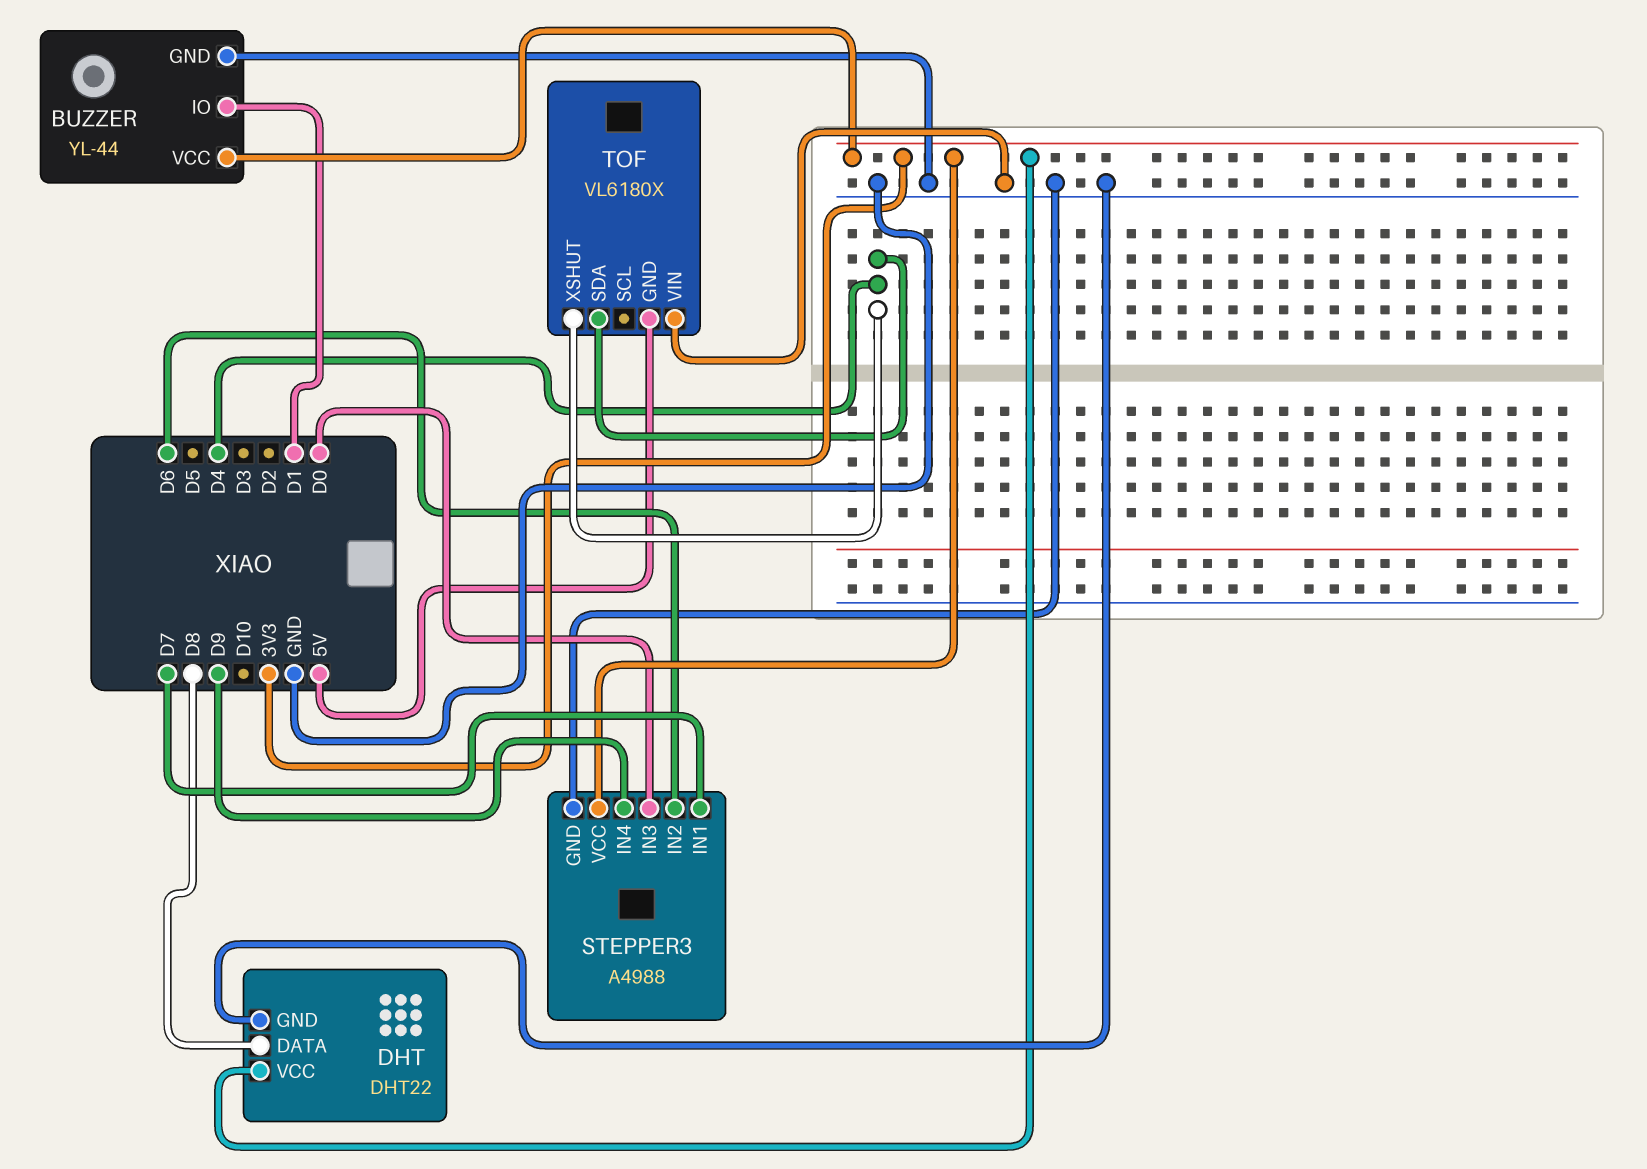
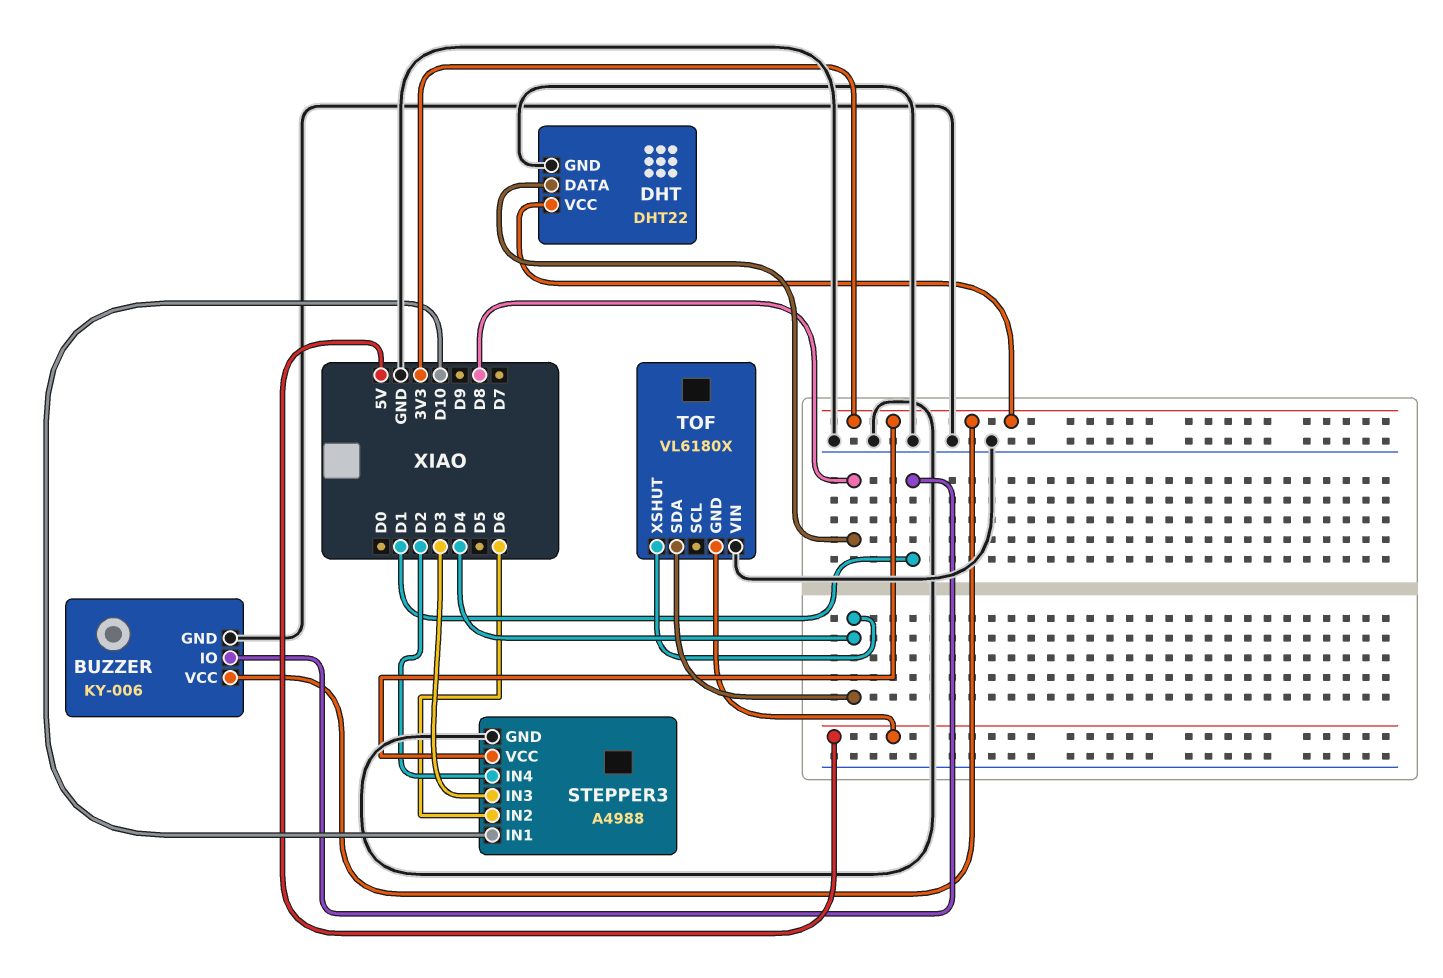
BUZZER: YL-44 -> KY-006
STEPPER3 pin IN1: D7 -> D10
STEPPER3 pin IN3: D0 -> D3
STEPPER3 pin IN4: D9 -> D2

